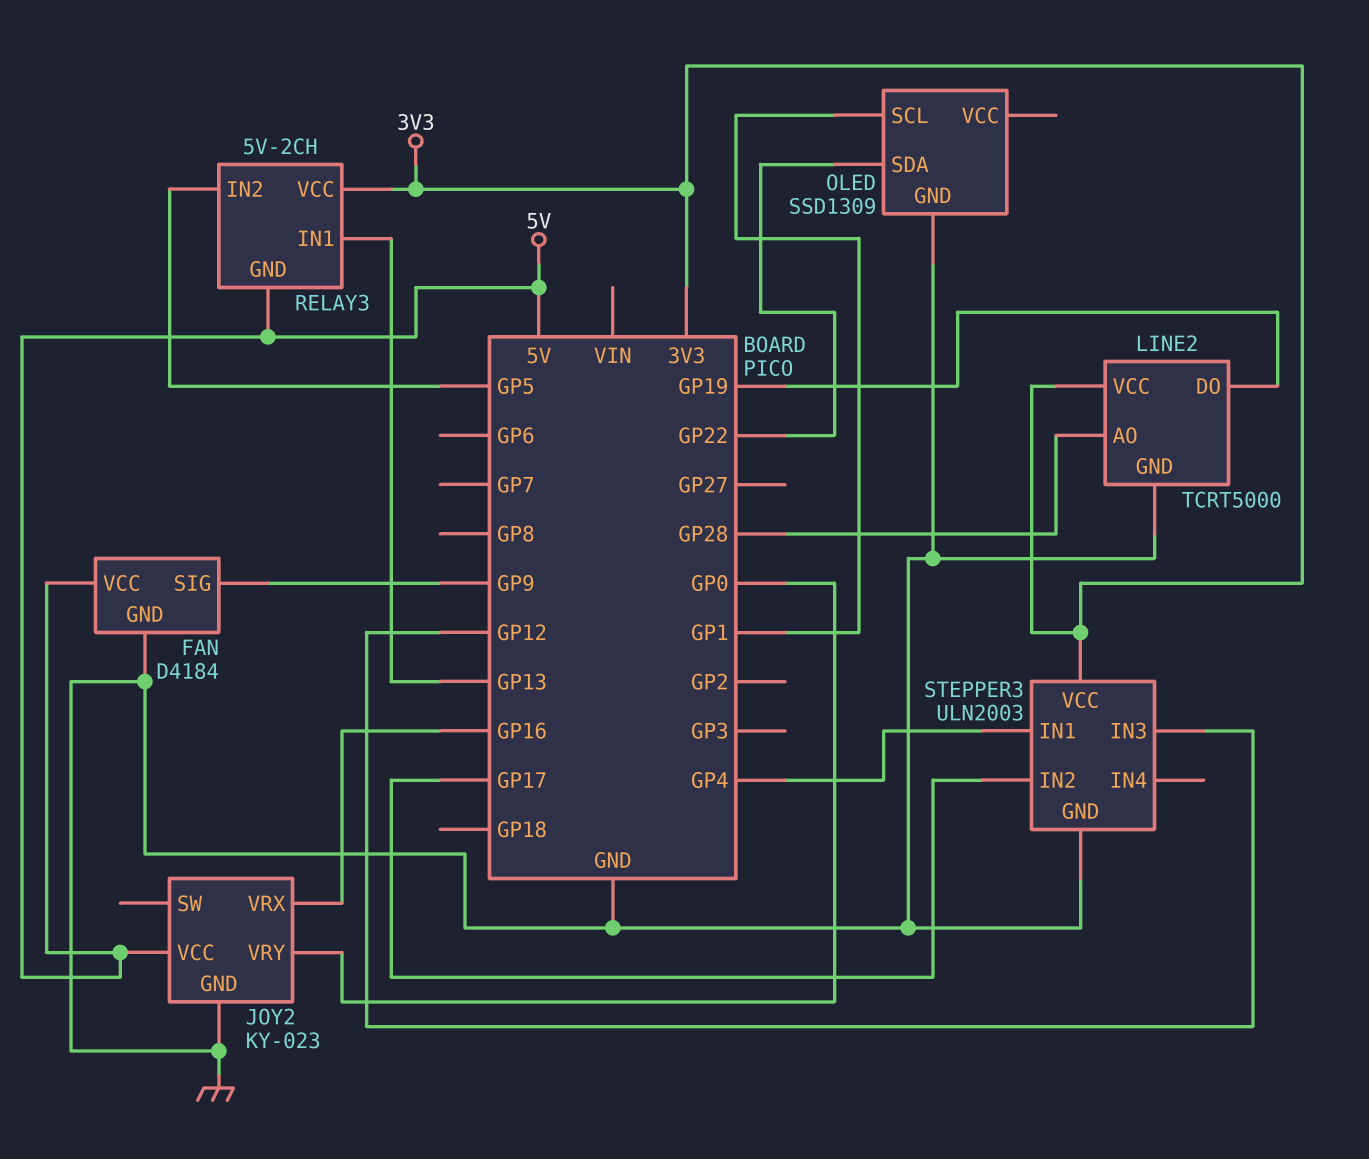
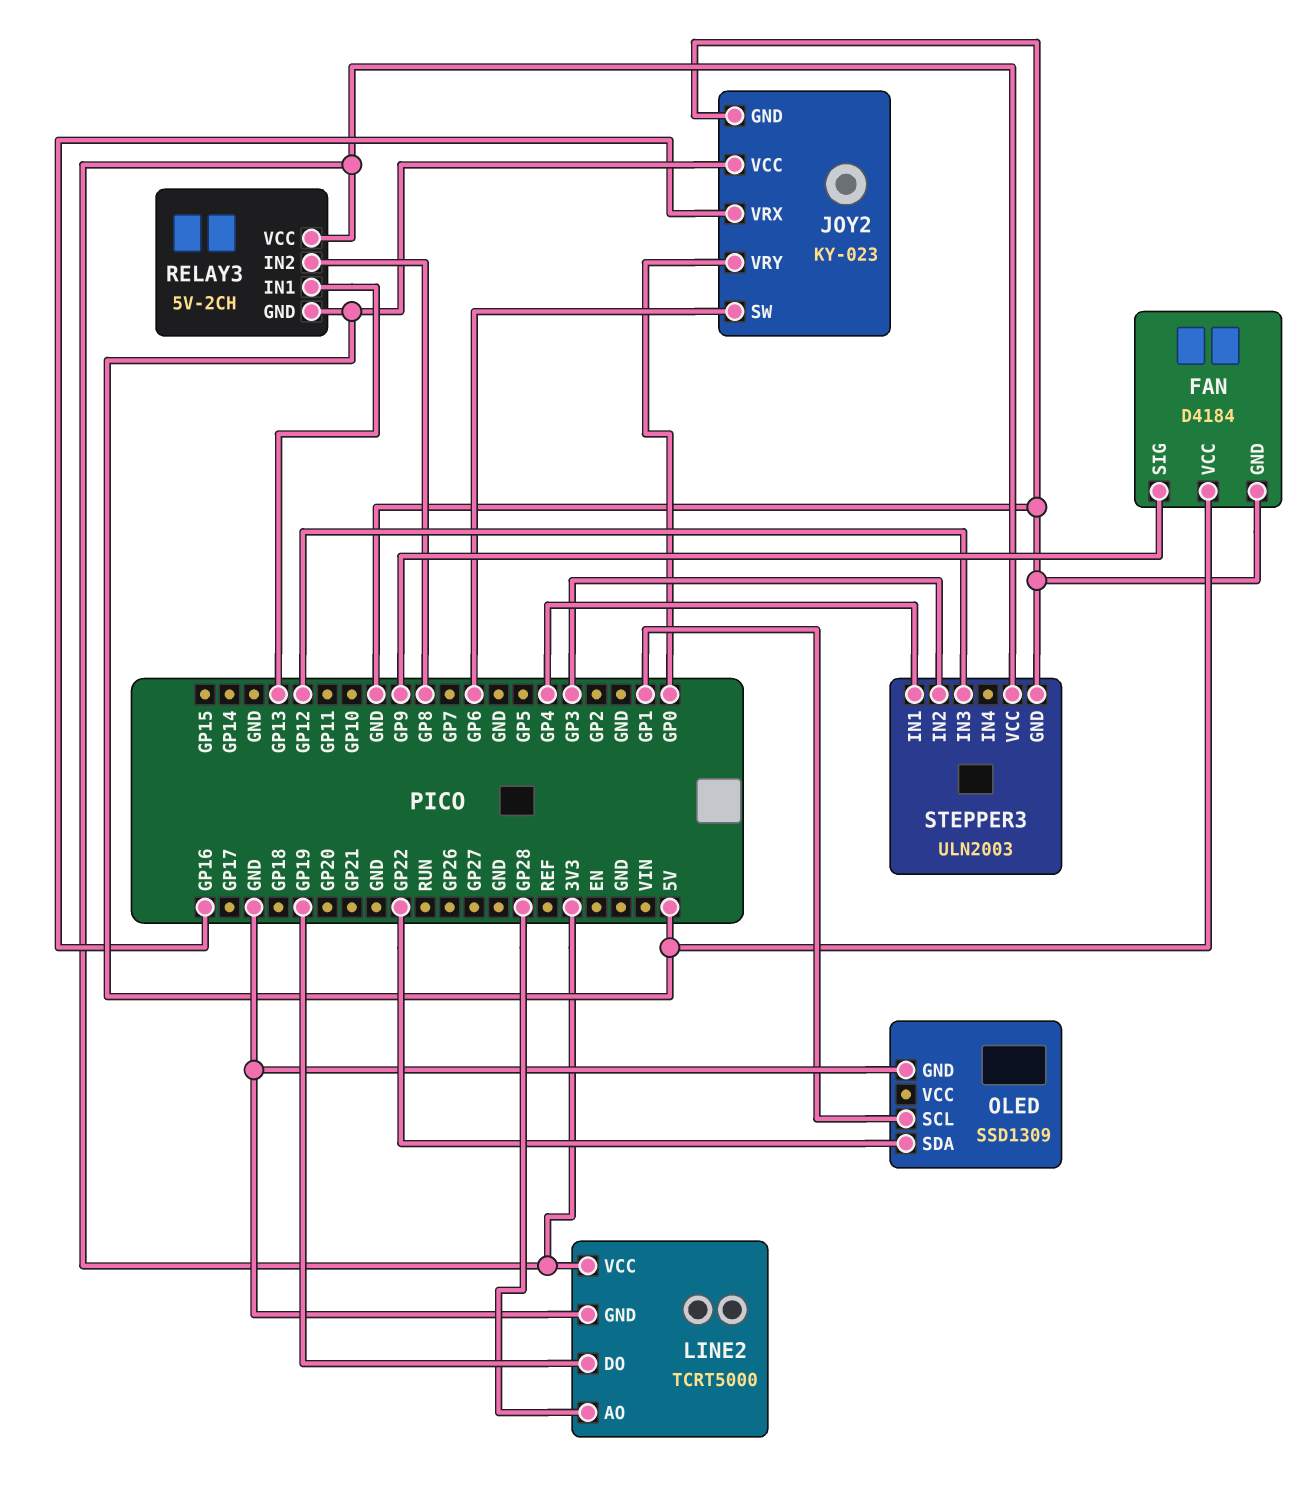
JOY2 pin SW: none -> GP6
RELAY3 pin IN2: GP5 -> GP8
STEPPER3 pin IN2: GP17 -> GP3

